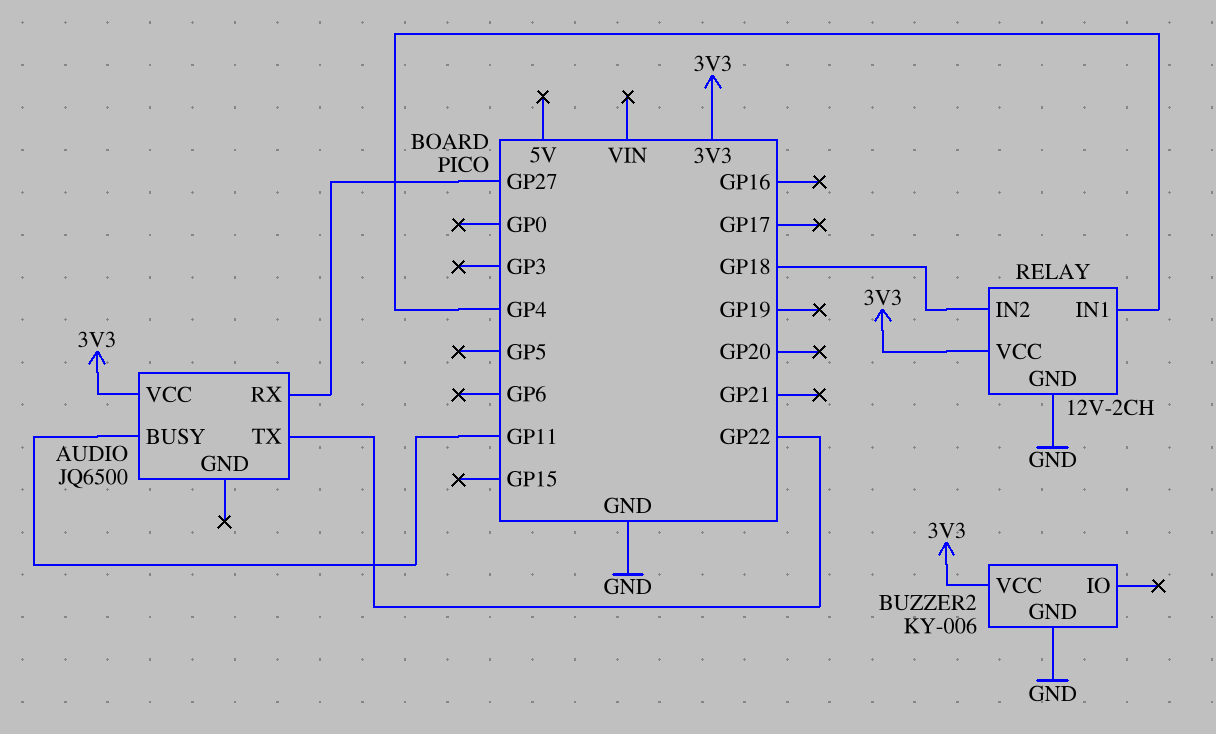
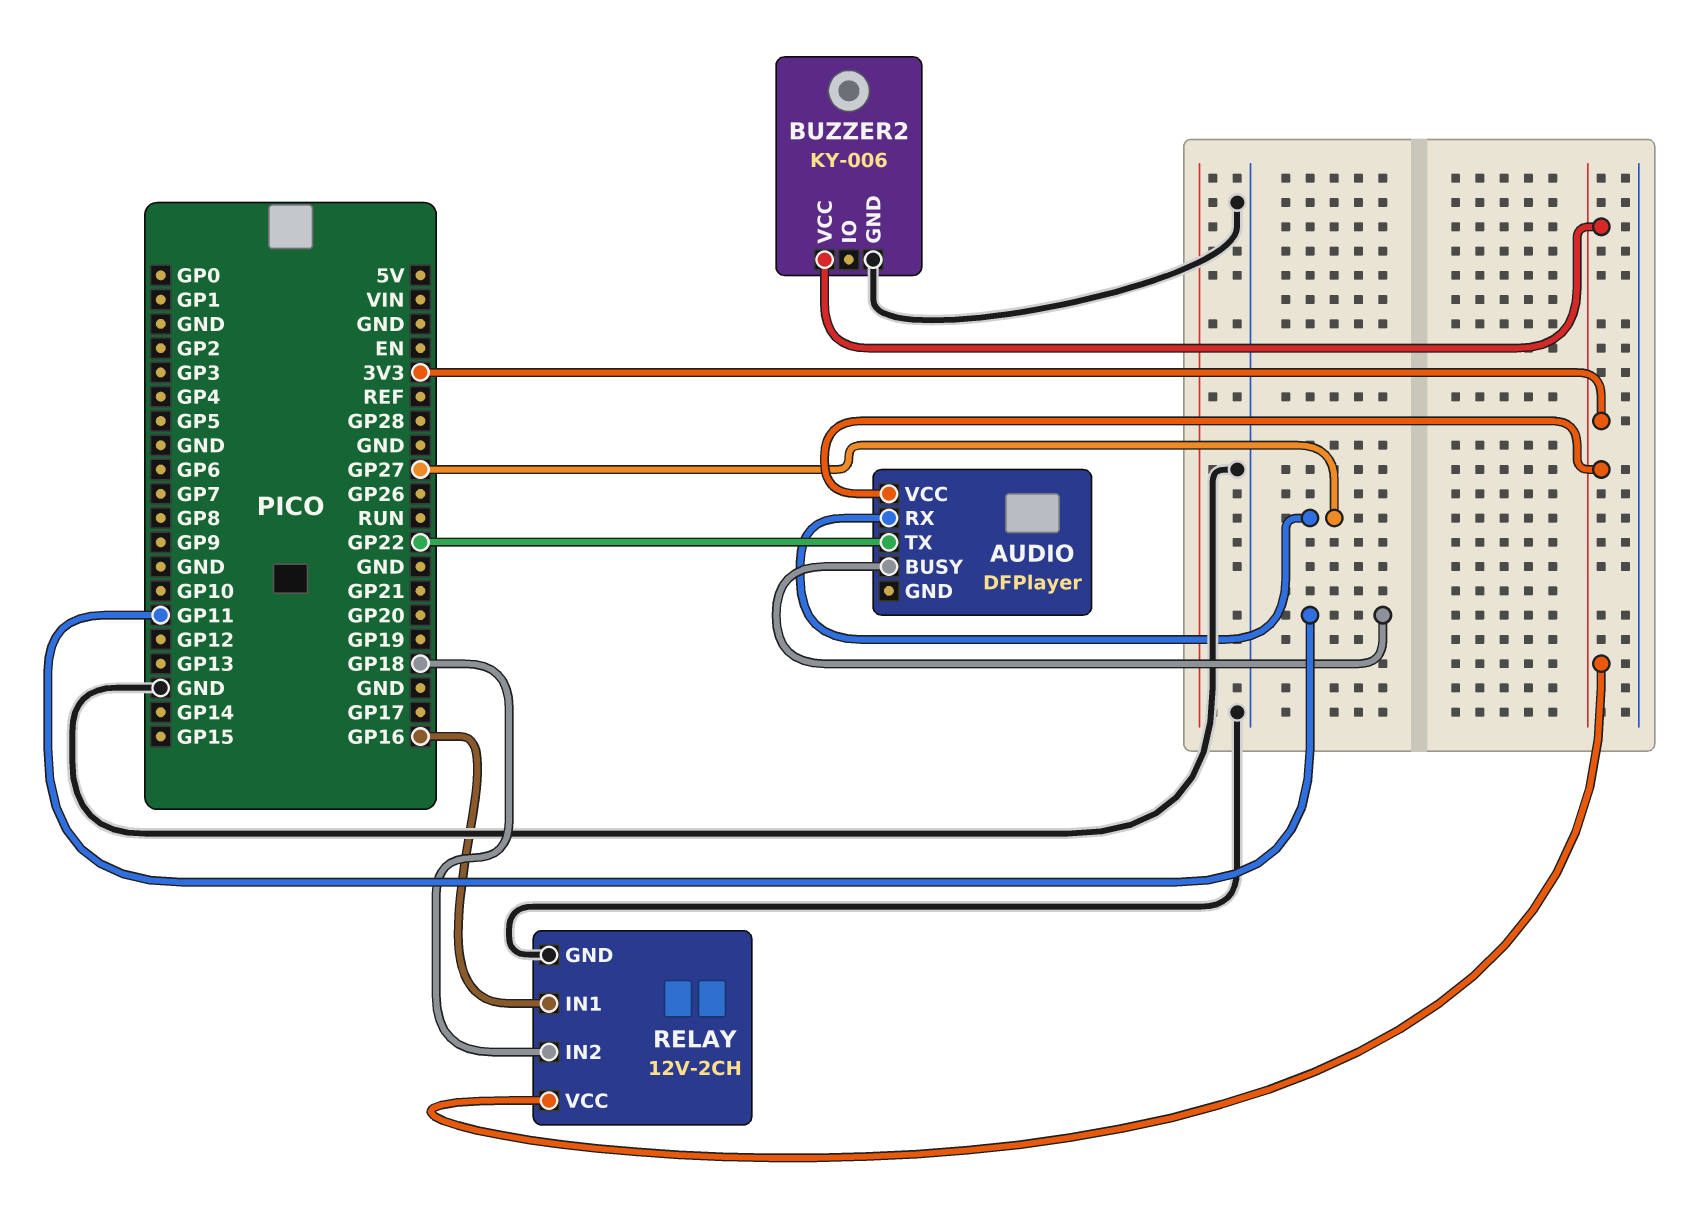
AUDIO: JQ6500 -> DFPlayer
RELAY pin IN1: GP4 -> GP16

